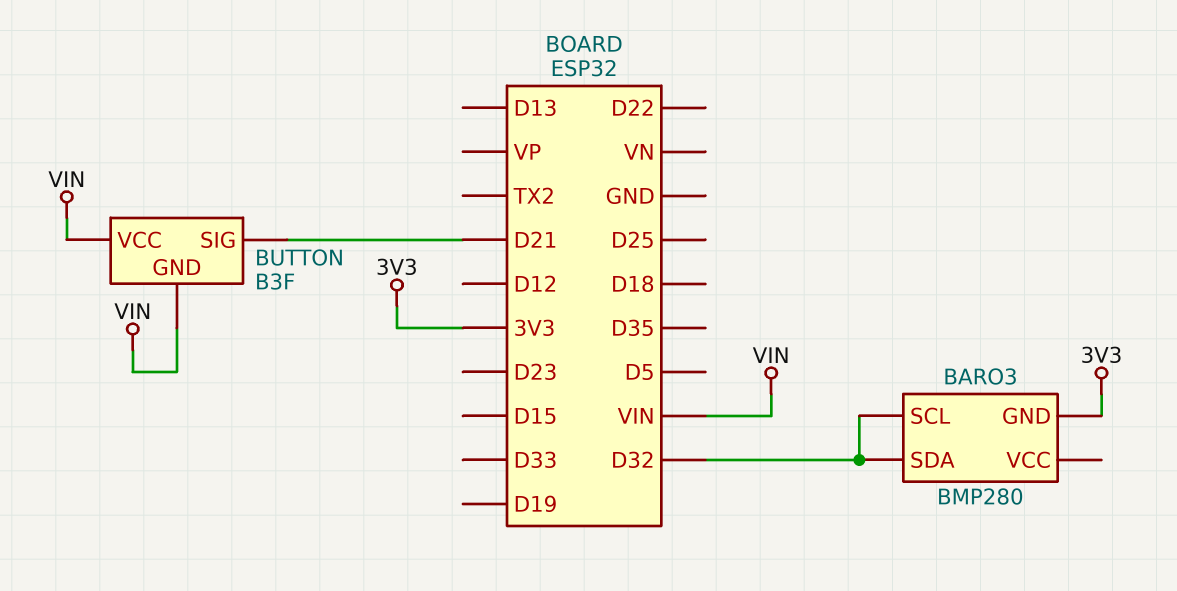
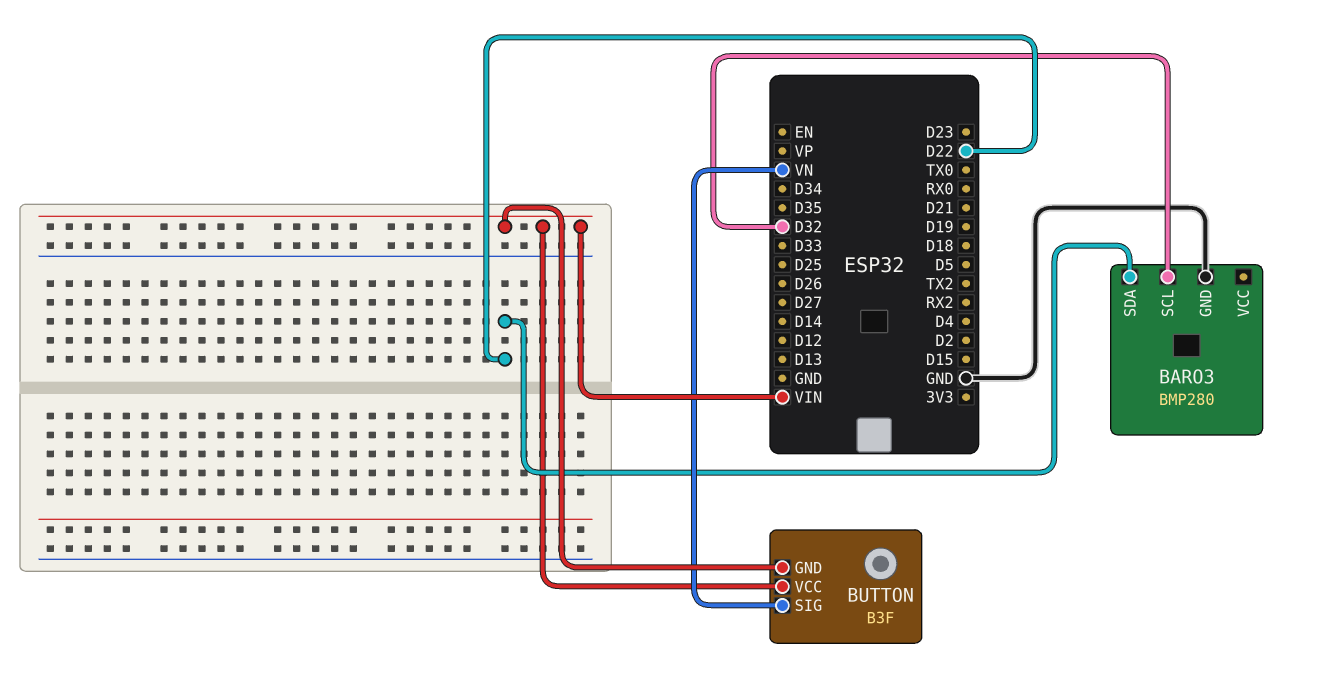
BARO3 pin GND: 3V3 -> GND
BARO3 pin SDA: D32 -> D22
BUTTON pin SIG: D21 -> VN

